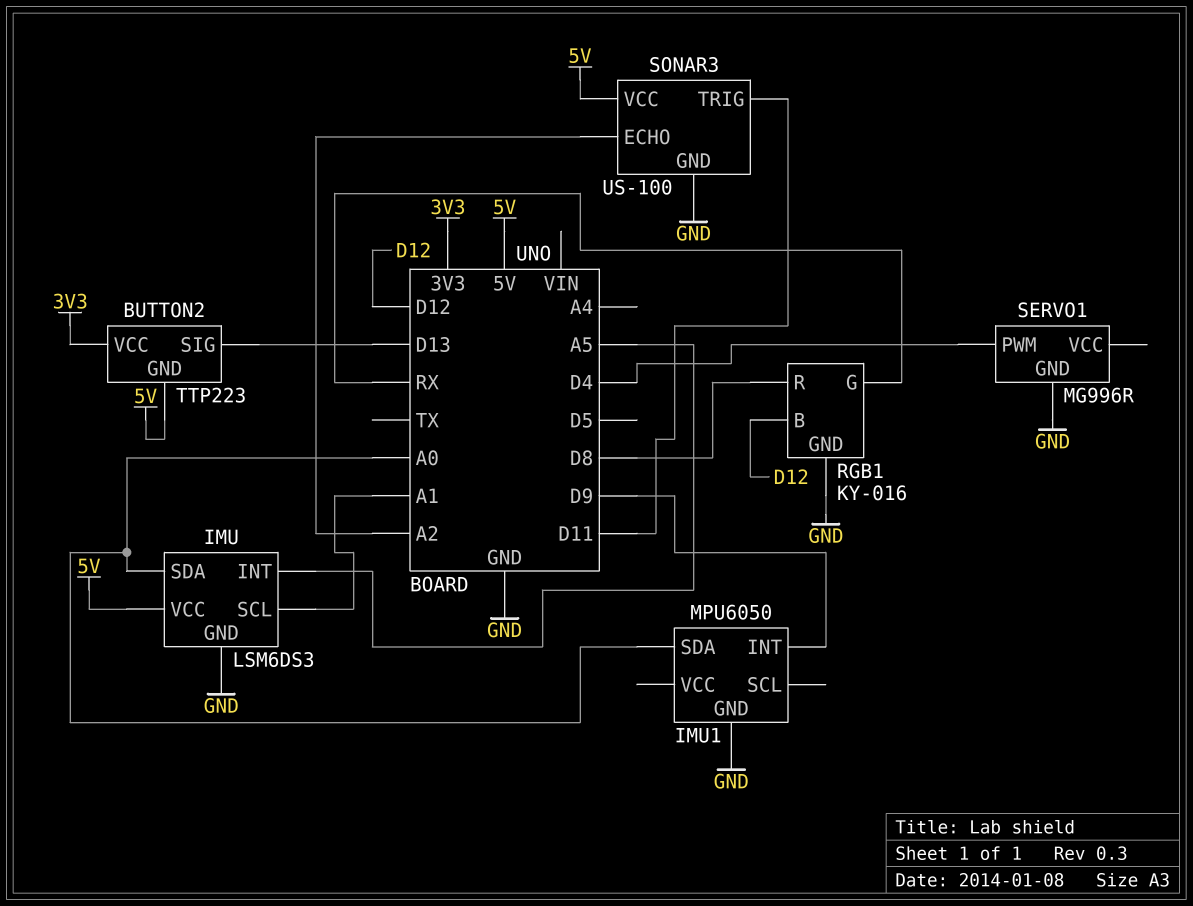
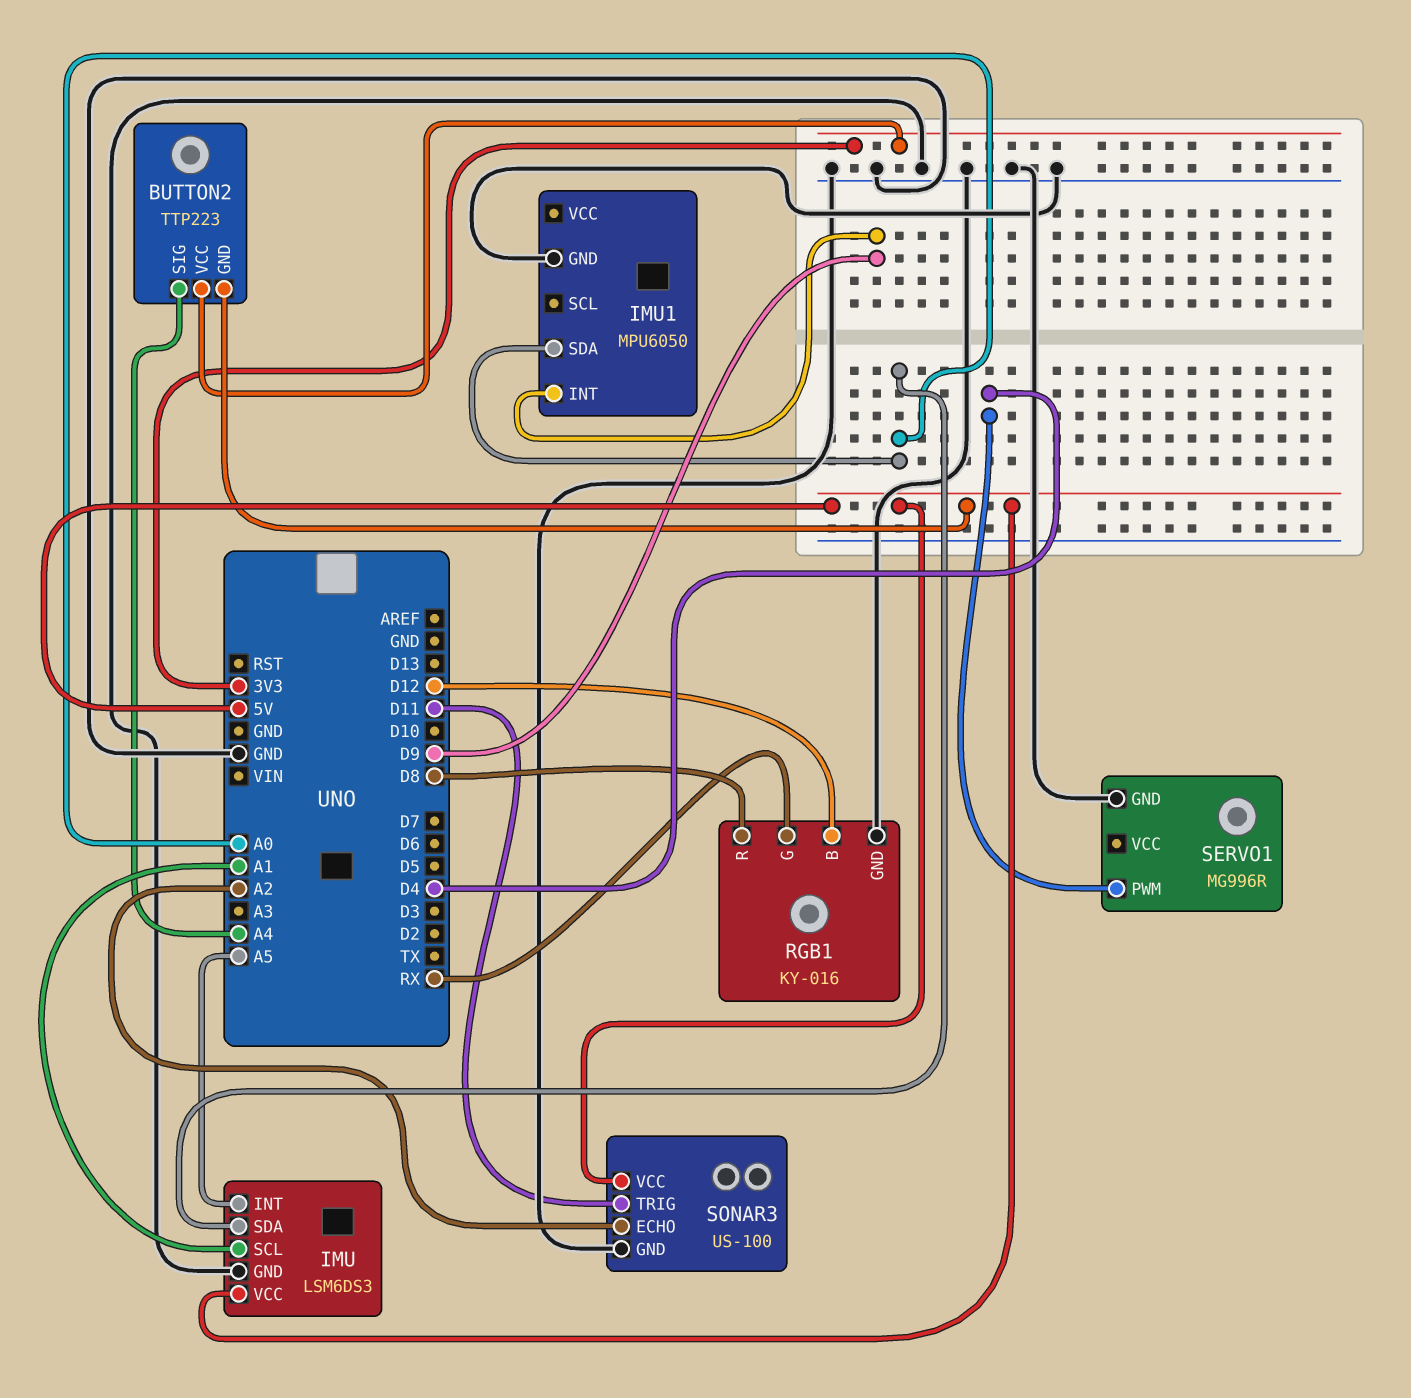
BUTTON2 pin SIG: D13 -> A4

